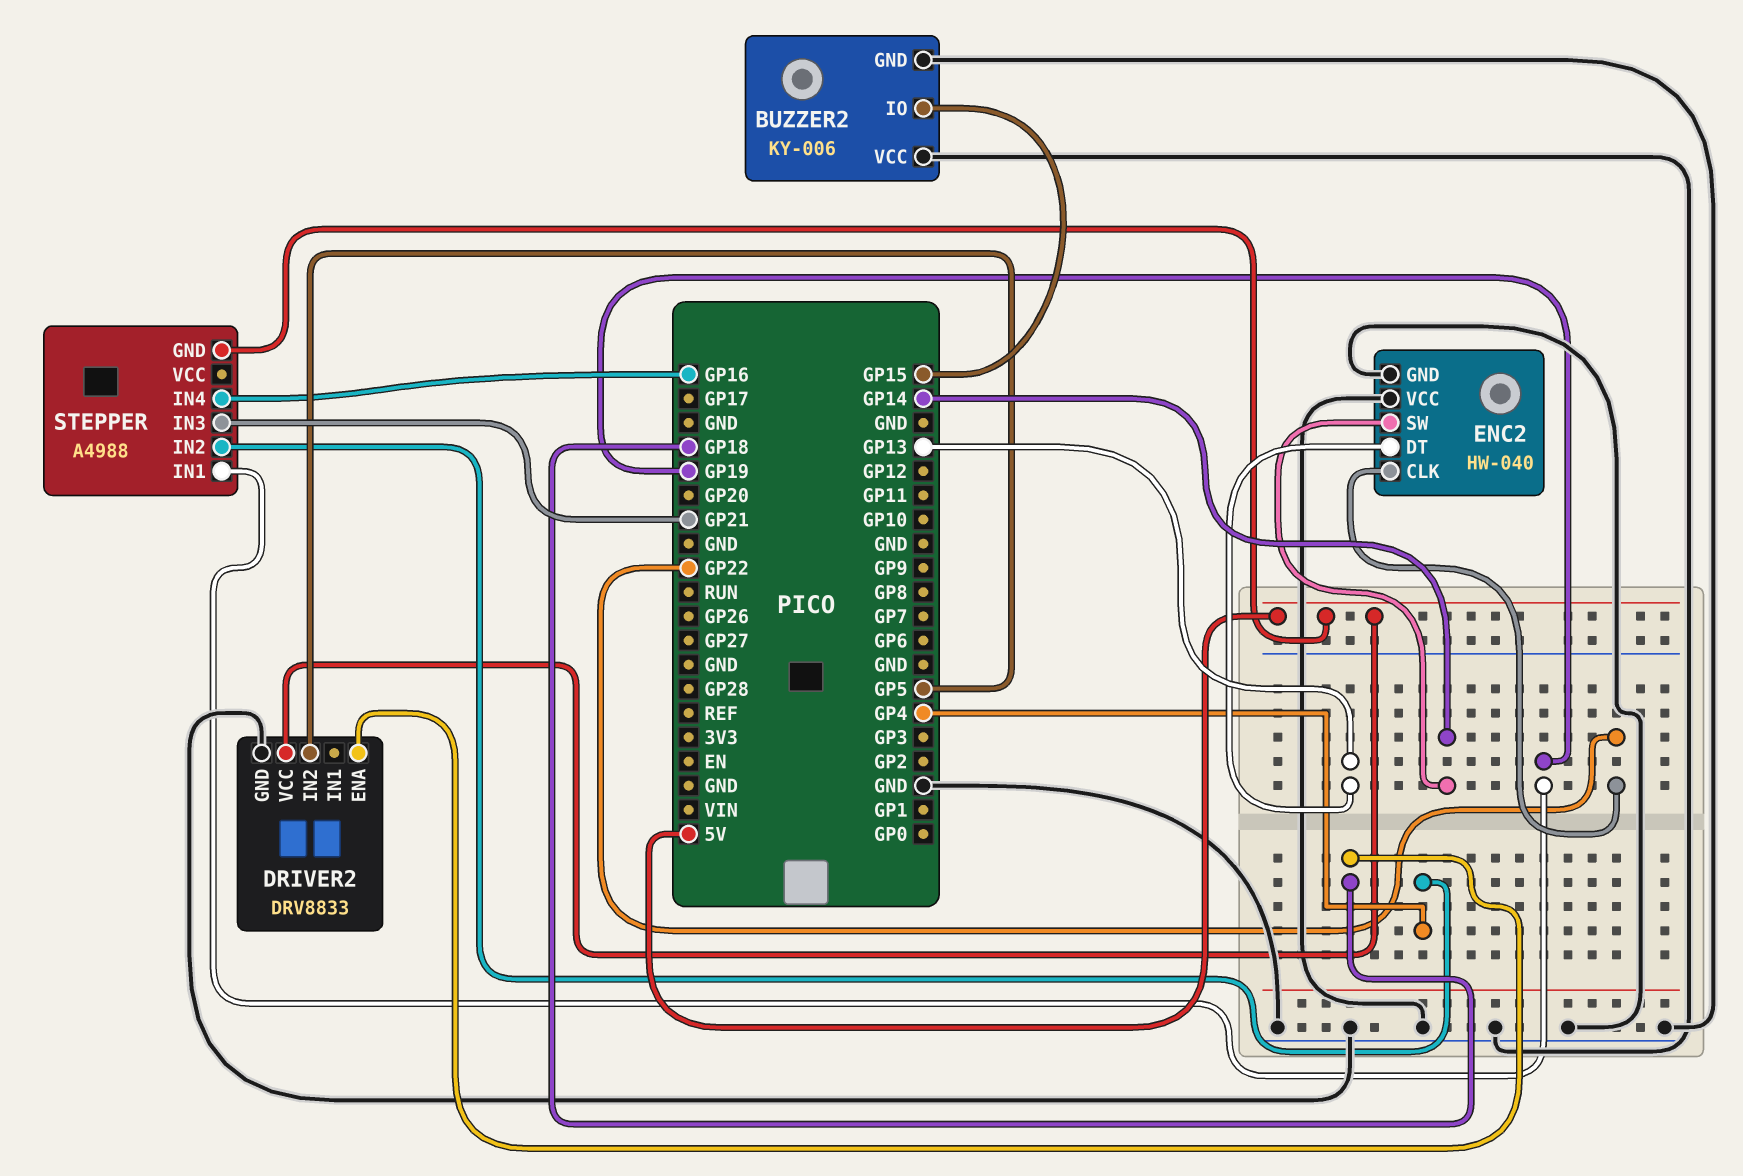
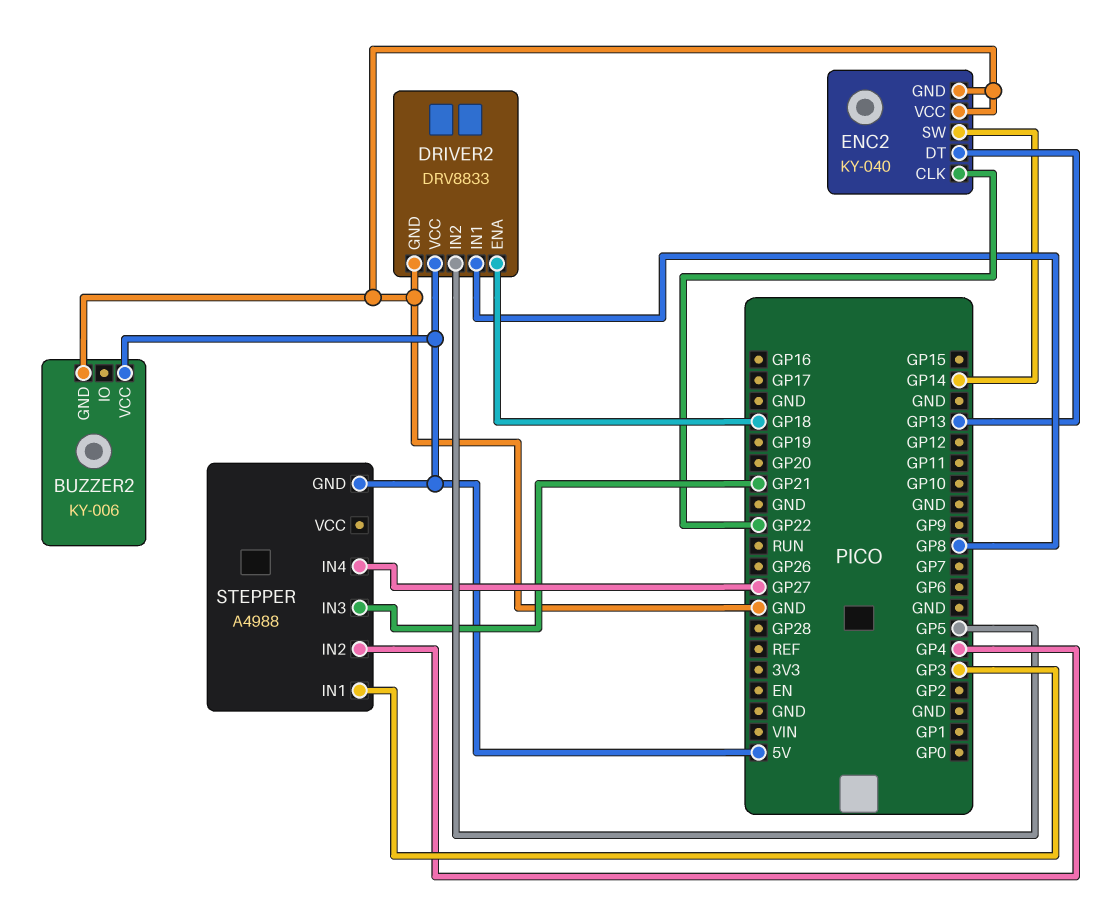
BUZZER2 pin IO: GP15 -> none
BUZZER2 pin VCC: GND -> 5V
DRIVER2 pin IN1: none -> GP8
ENC2: HW-040 -> KY-040
STEPPER pin IN1: GP19 -> GP3
STEPPER pin IN4: GP16 -> GP27

